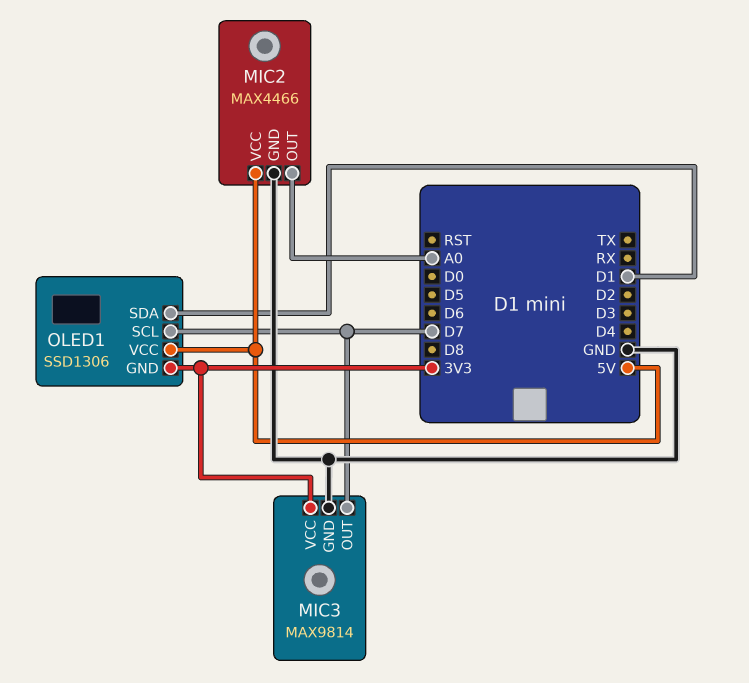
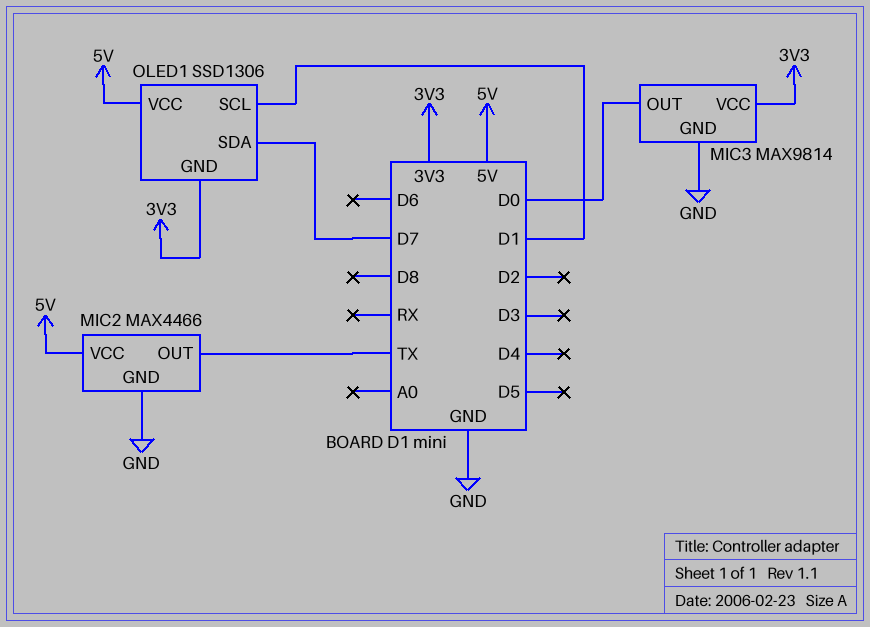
MIC2 pin OUT: A0 -> TX
MIC3 pin OUT: D7 -> D0
OLED1 pin SCL: D7 -> D1
OLED1 pin SDA: D1 -> D7

